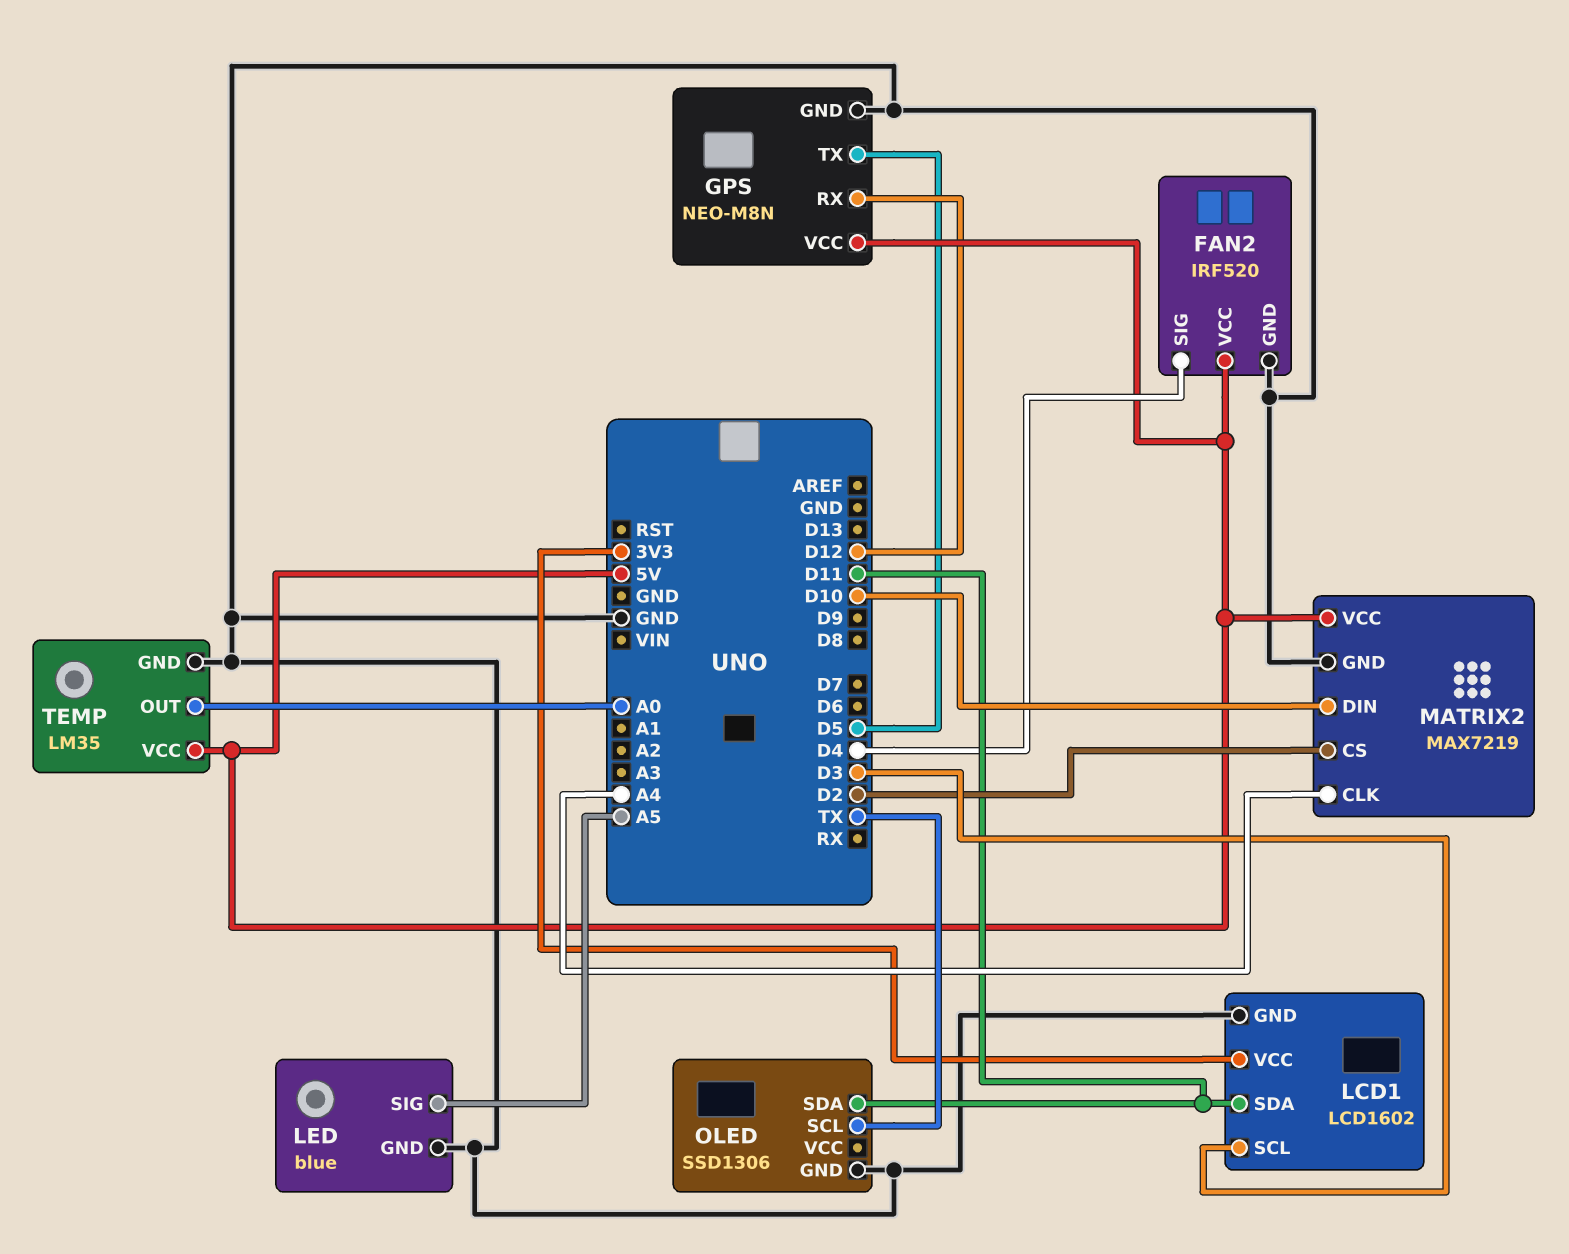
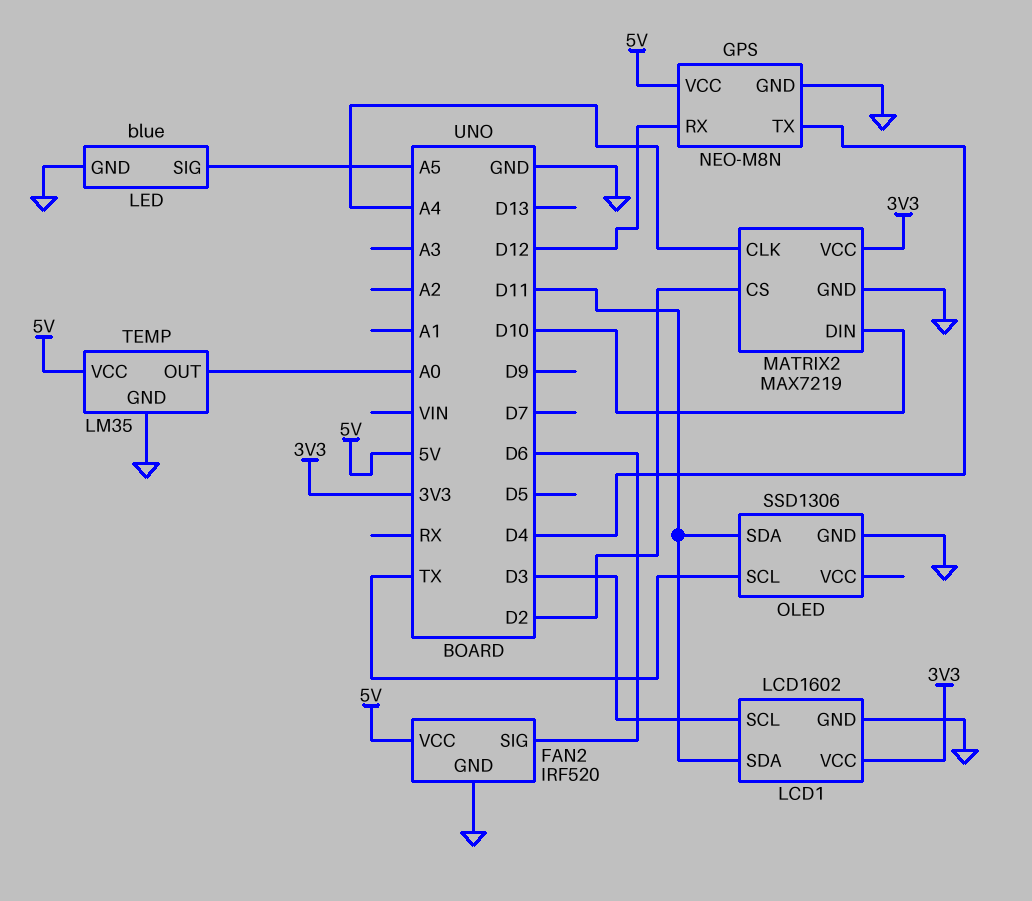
FAN2 pin SIG: D4 -> D6
GPS pin TX: D5 -> D4
MATRIX2 pin VCC: 5V -> 3V3

